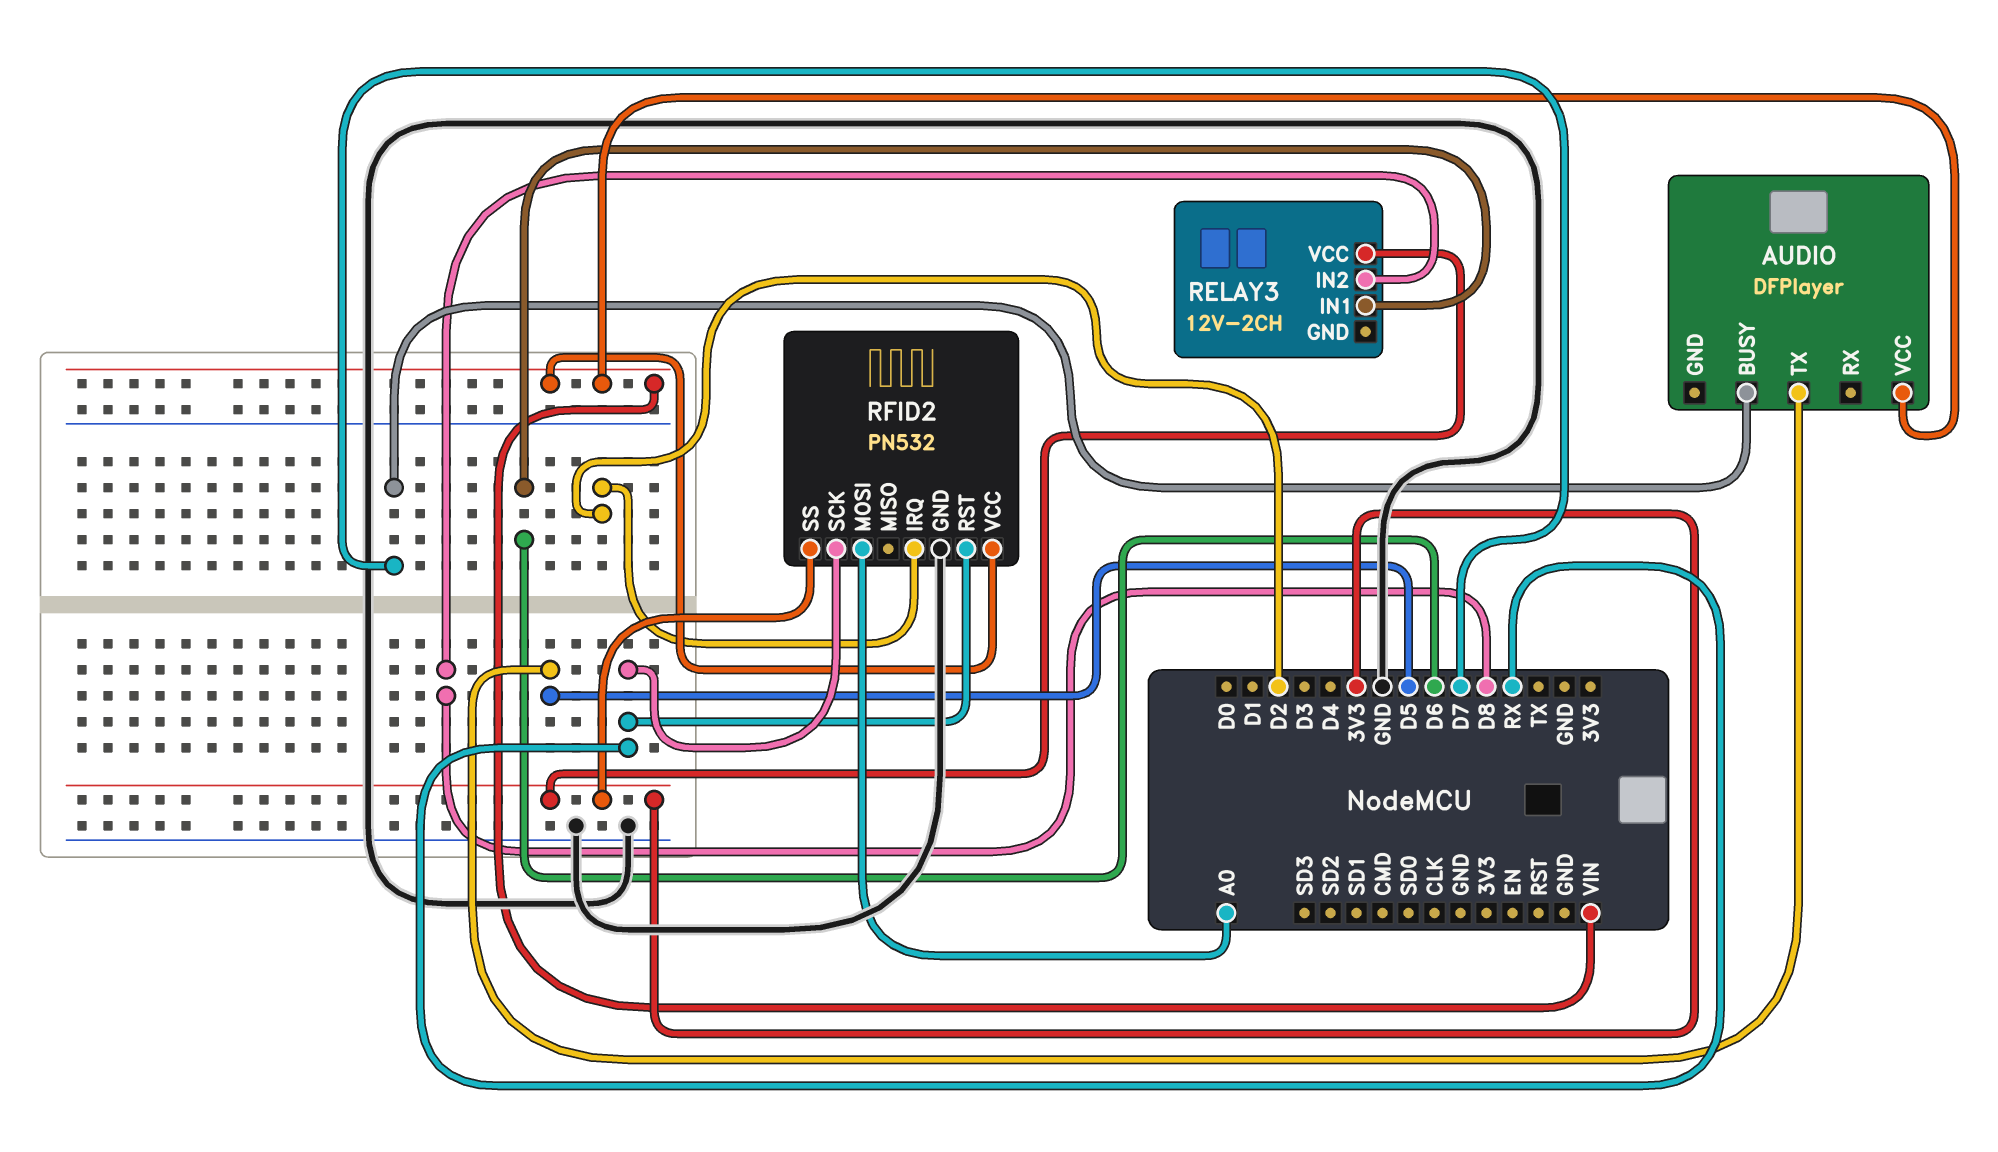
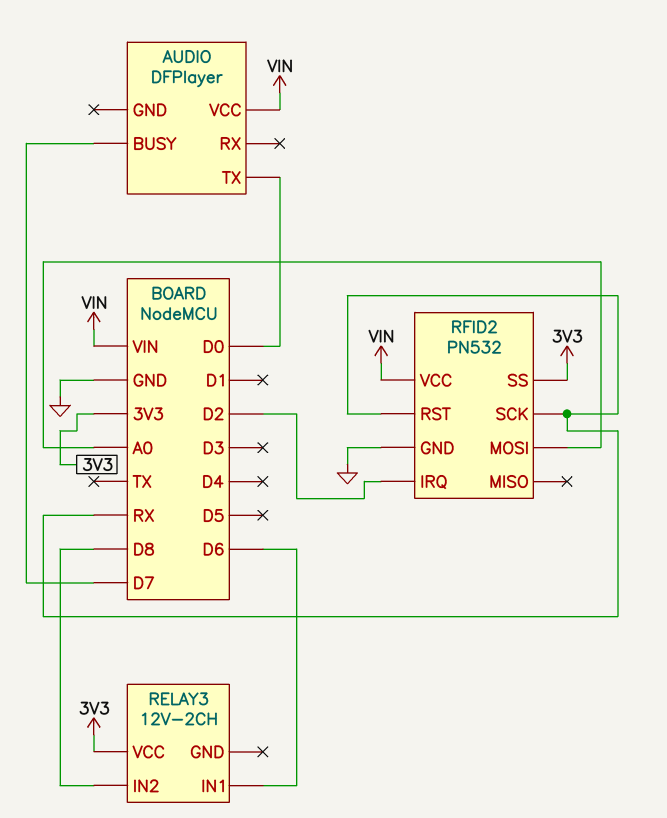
AUDIO pin TX: D5 -> D0

